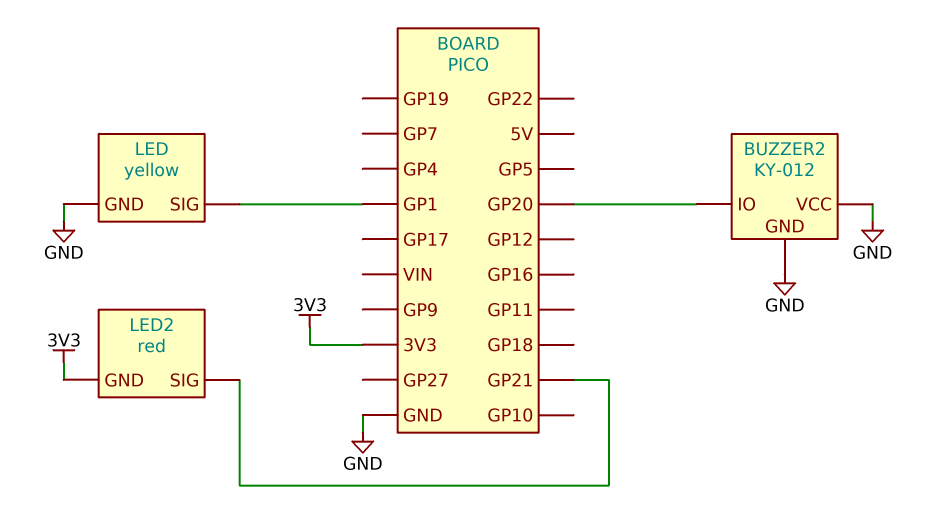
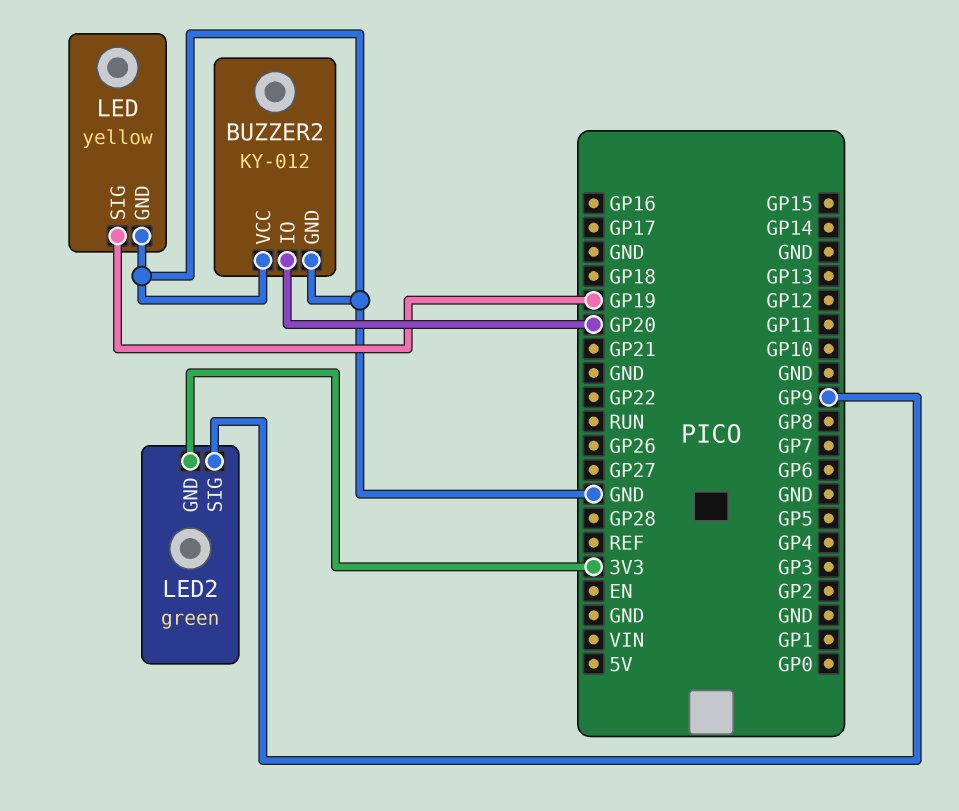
LED pin SIG: GP1 -> GP19
LED2: red -> green
LED2 pin SIG: GP21 -> GP9

